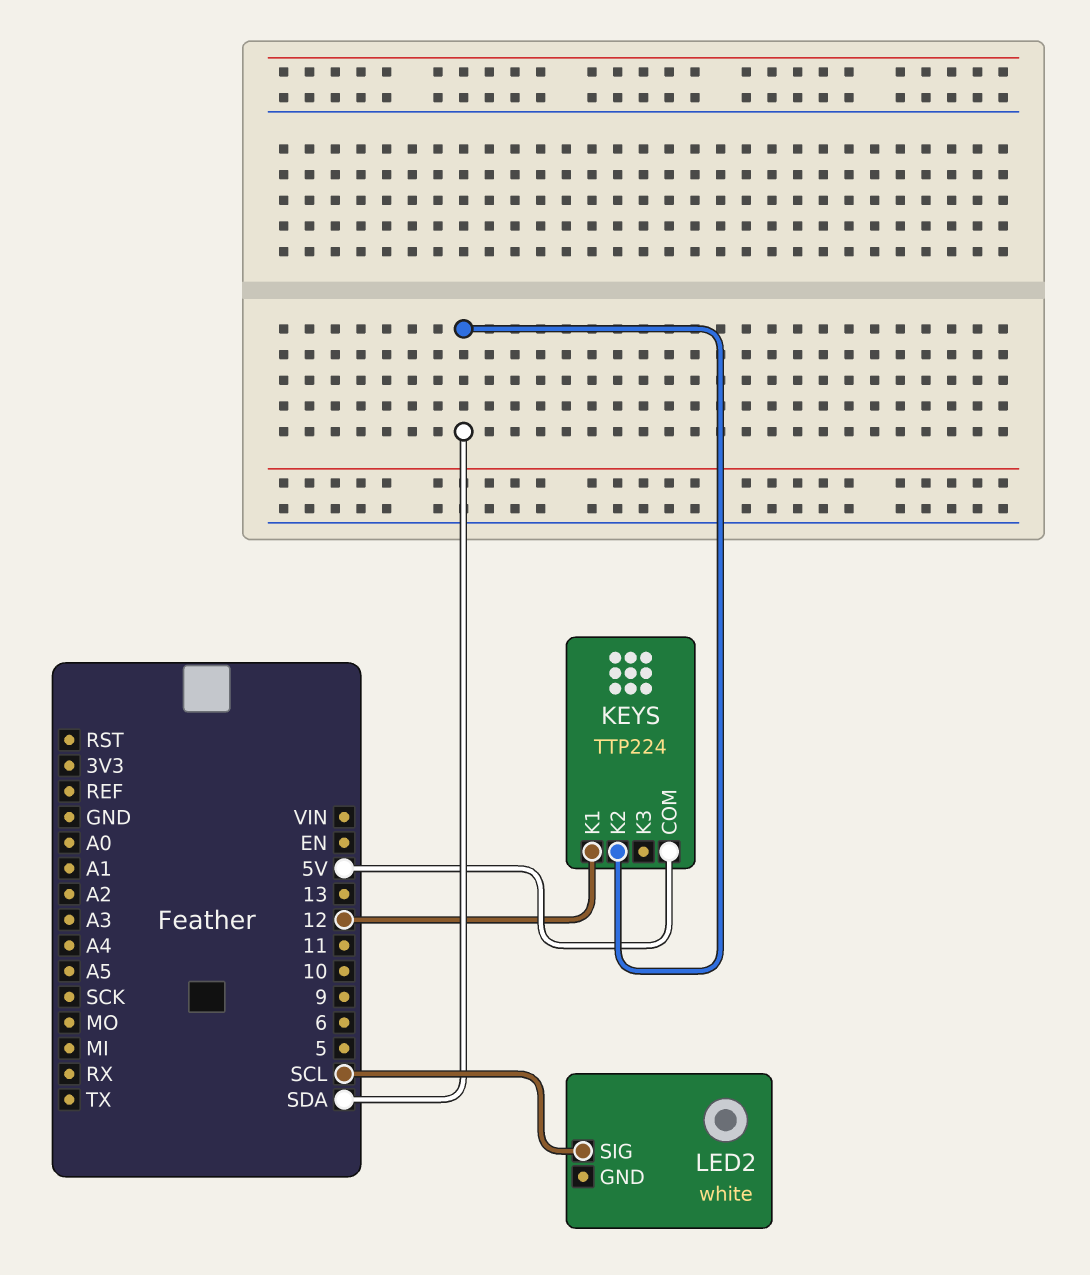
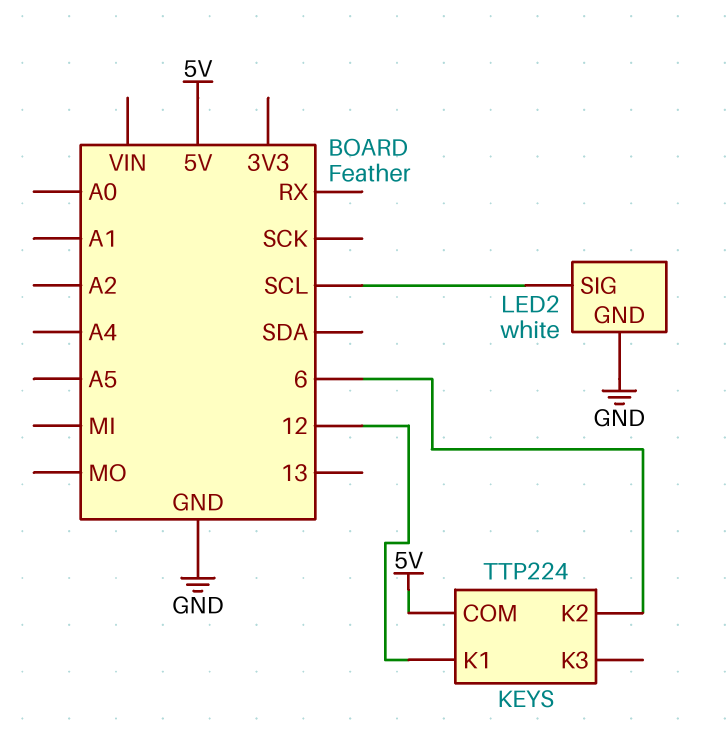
KEYS pin K2: SDA -> 6
LED2 pin GND: none -> GND

